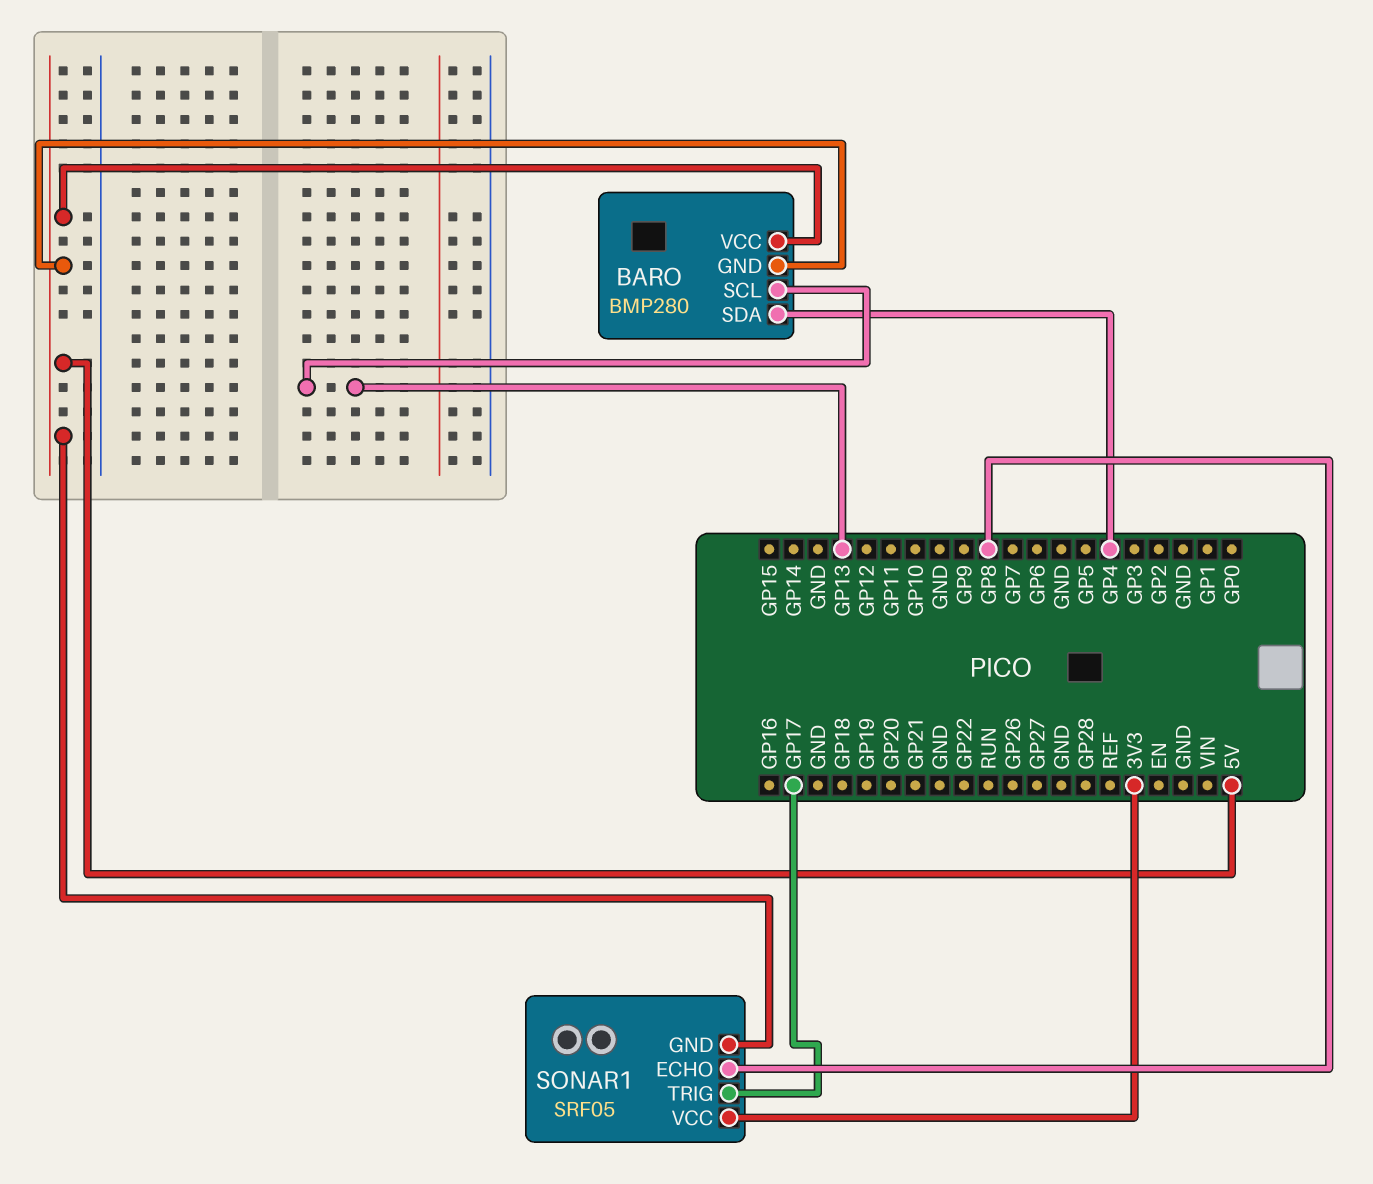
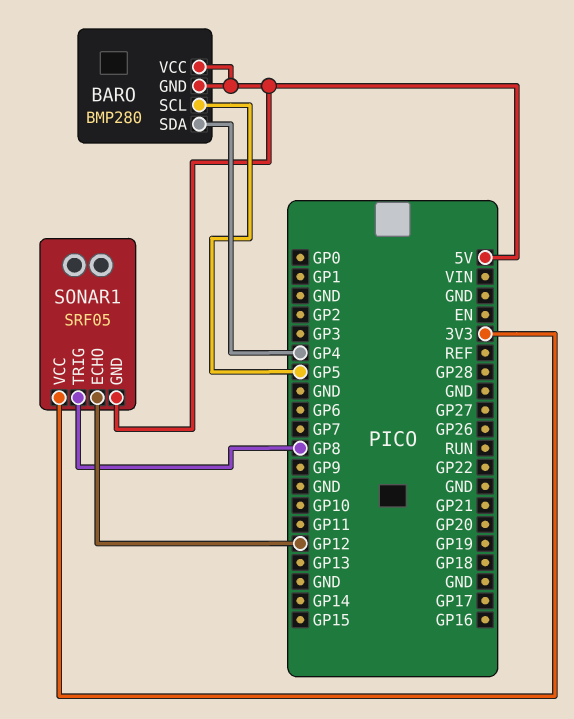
BARO pin SCL: GP13 -> GP5
SONAR1 pin ECHO: GP8 -> GP12
SONAR1 pin TRIG: GP17 -> GP8

